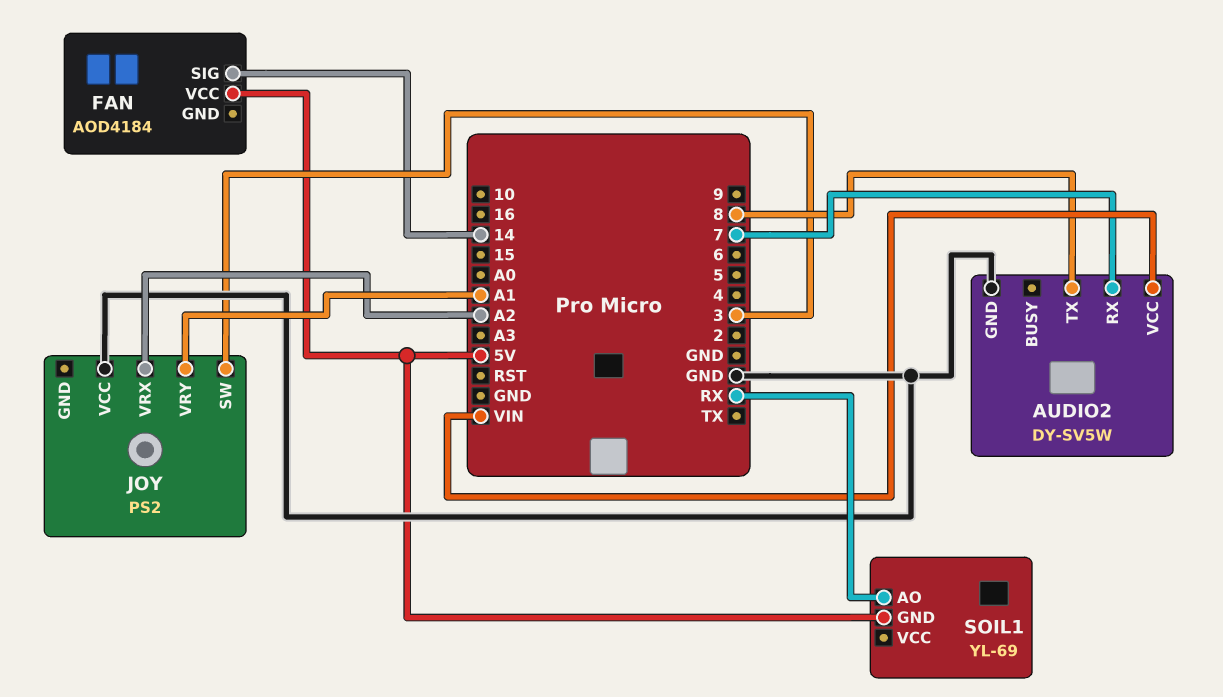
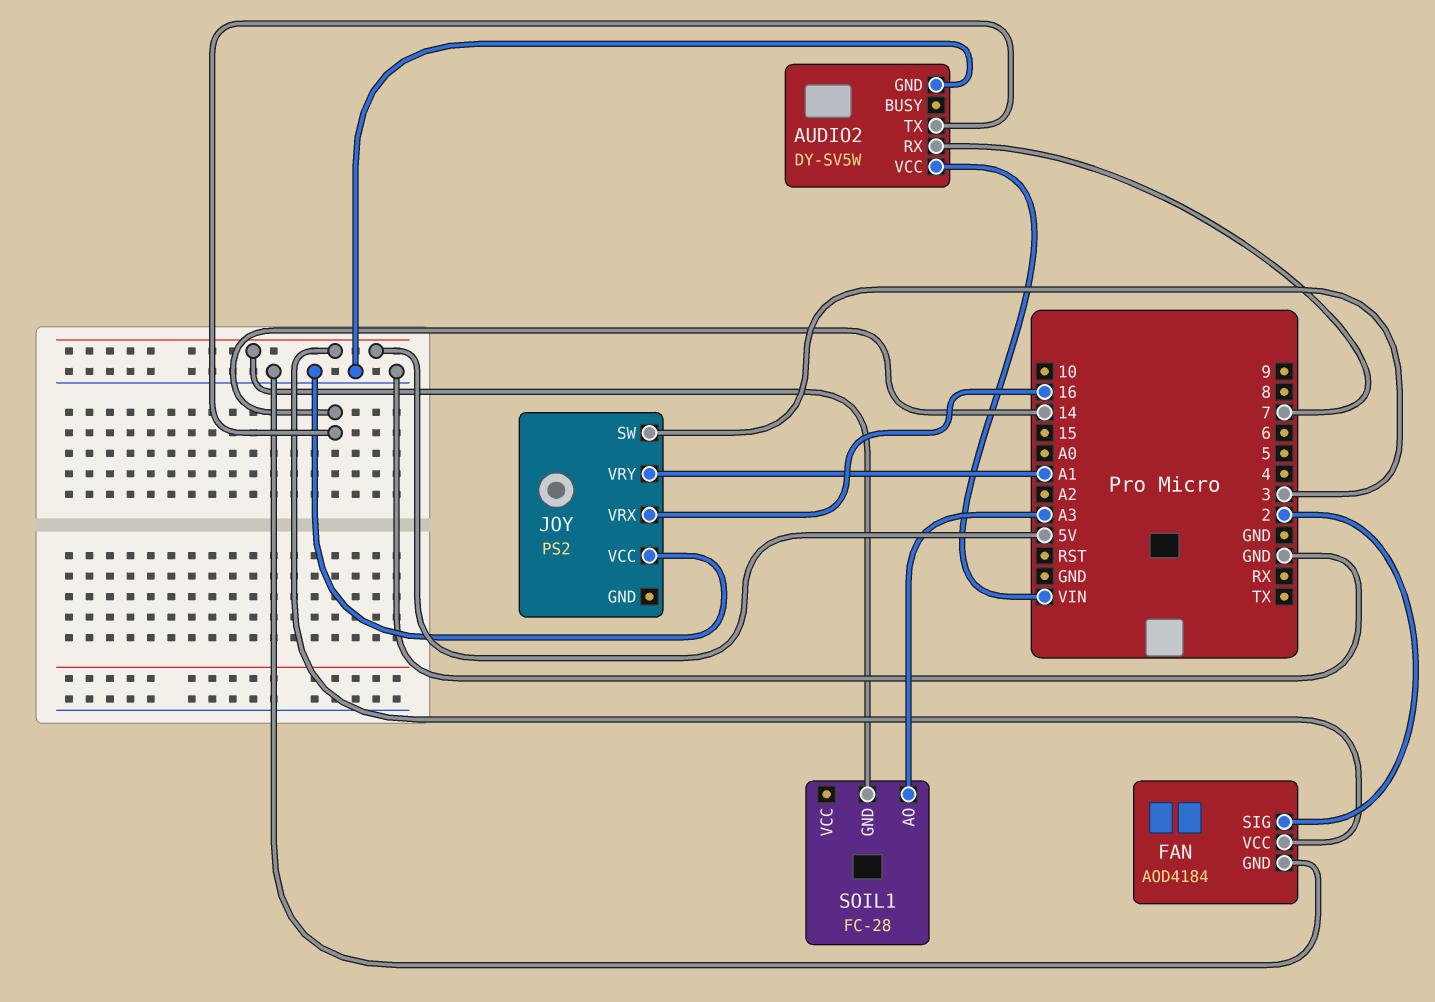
AUDIO2 pin TX: 8 -> 14
FAN pin GND: none -> GND
FAN pin SIG: 14 -> 2
JOY pin VRX: A2 -> 16
SOIL1: YL-69 -> FC-28
SOIL1 pin AO: RX -> A3

